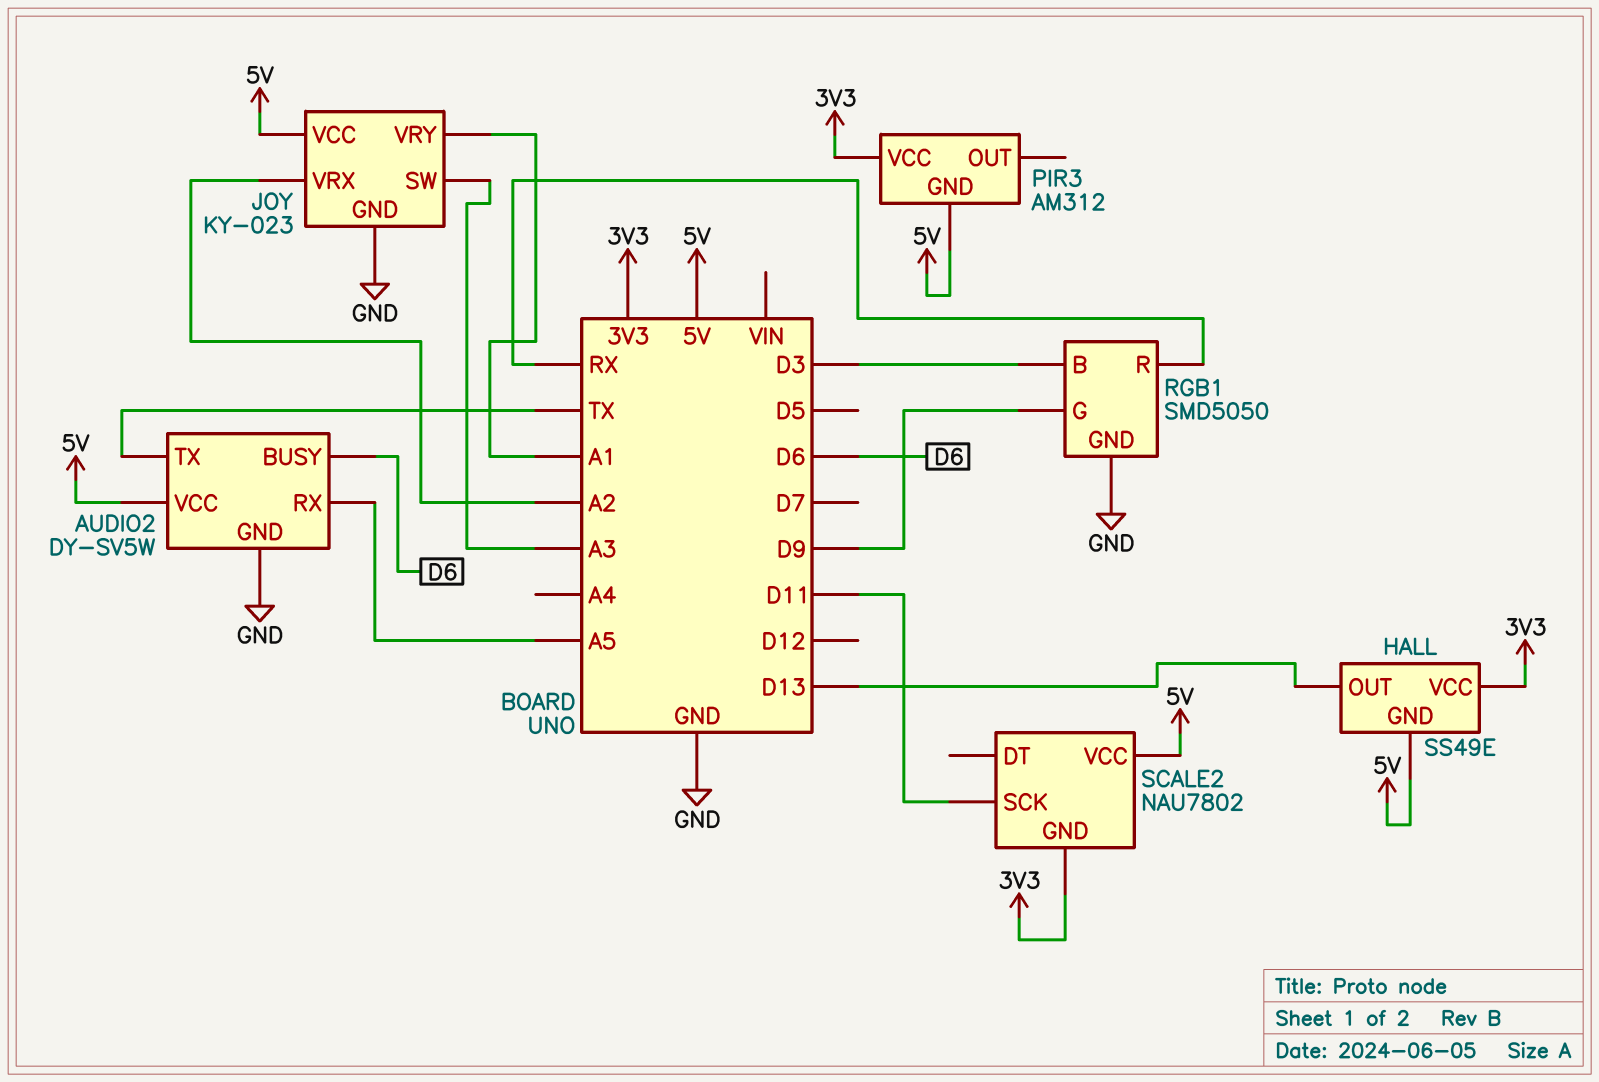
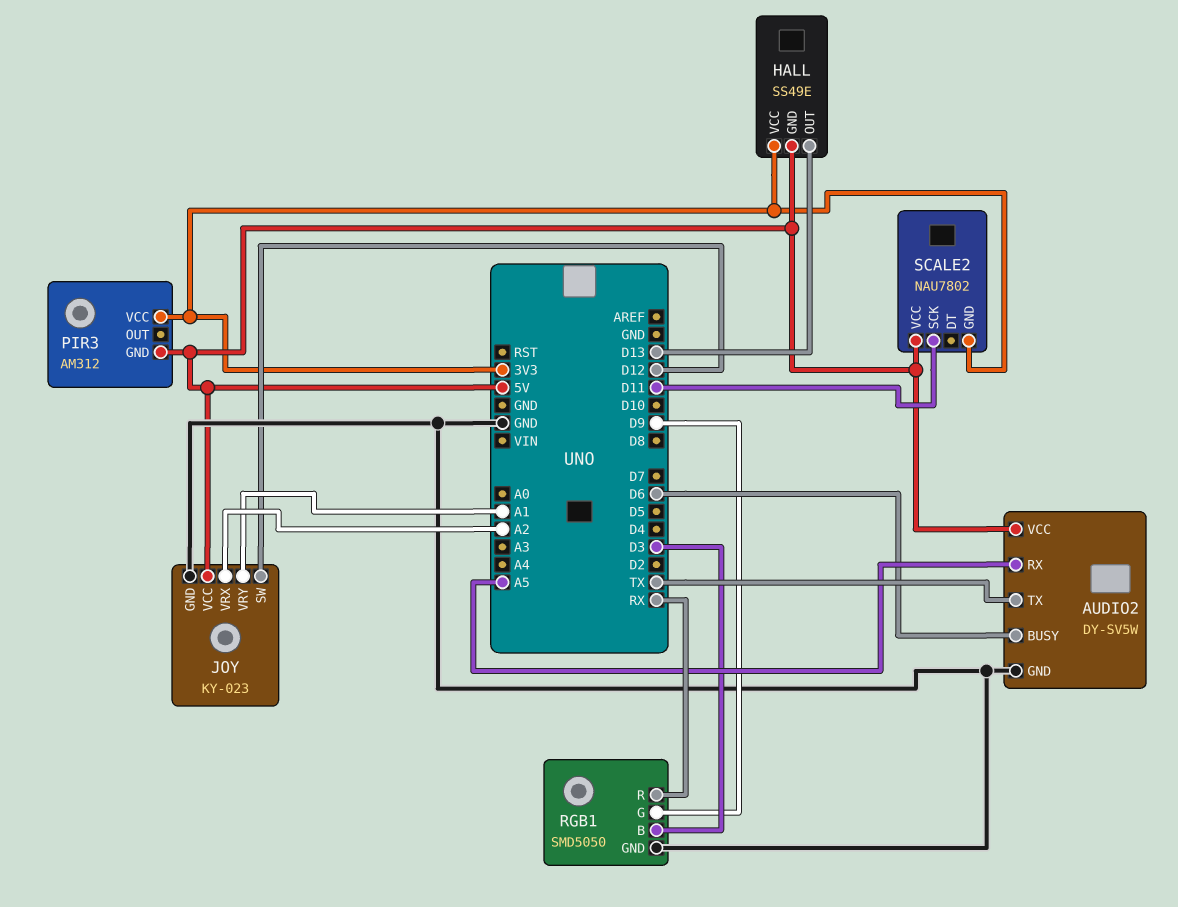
JOY pin SW: A3 -> D12

